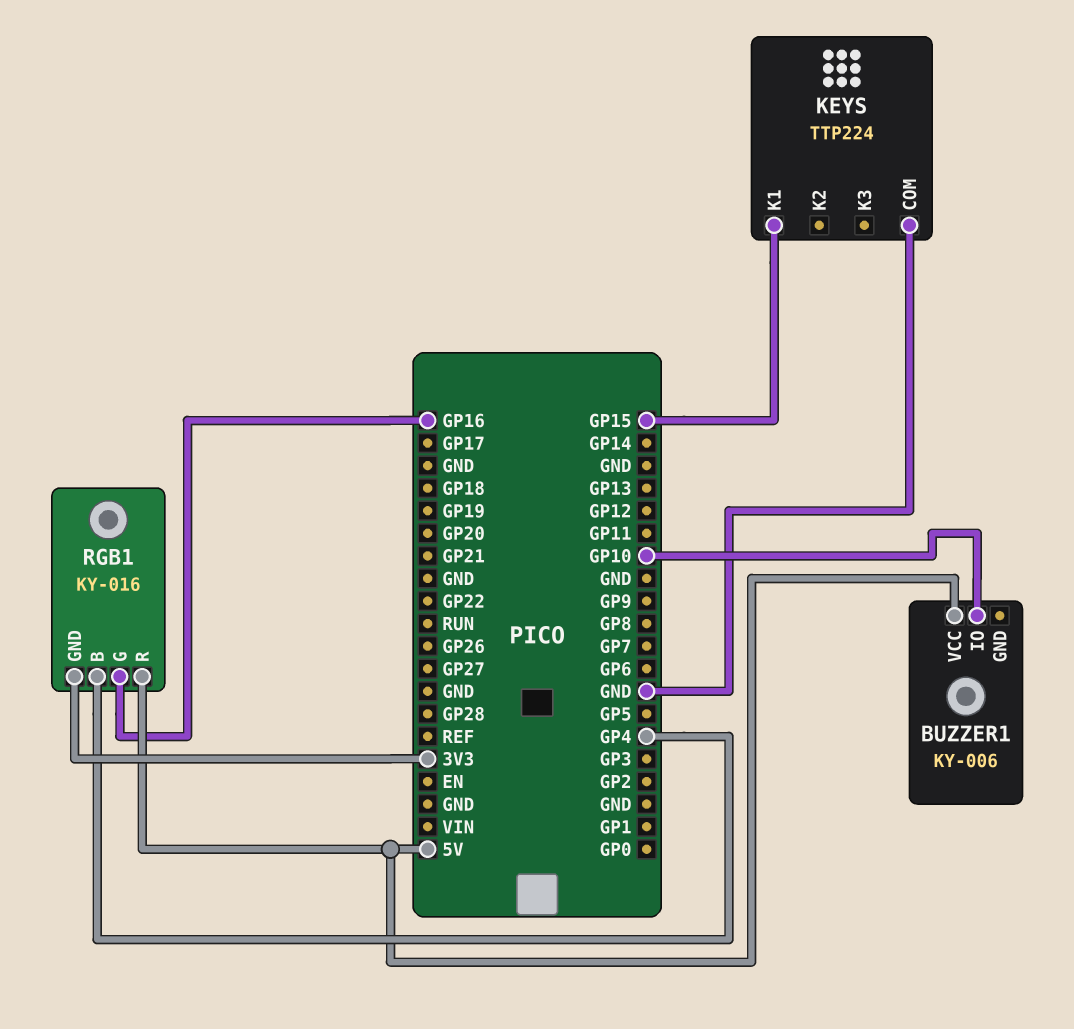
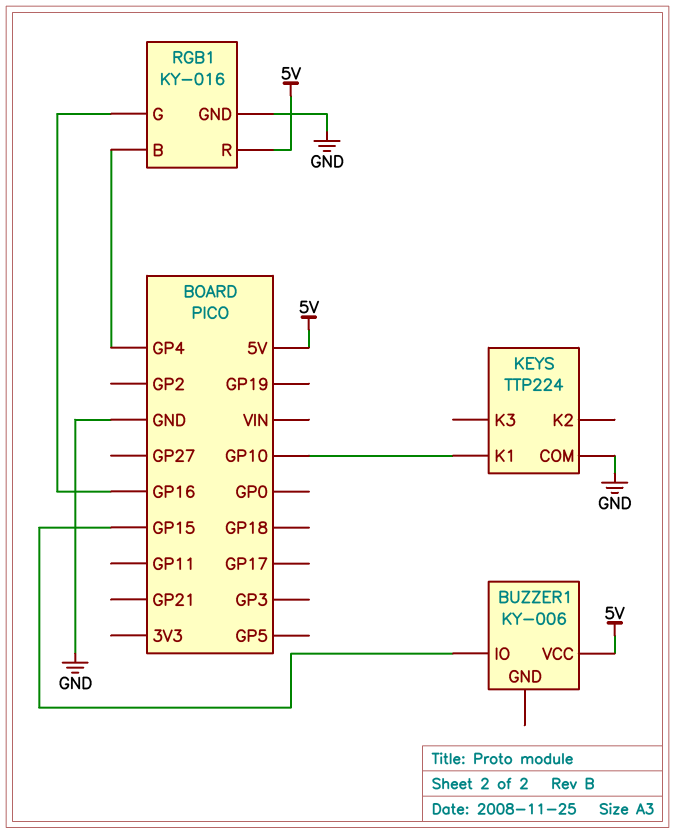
BUZZER1 pin IO: GP10 -> GP15
KEYS pin K1: GP15 -> GP10
RGB1 pin GND: 3V3 -> GND

